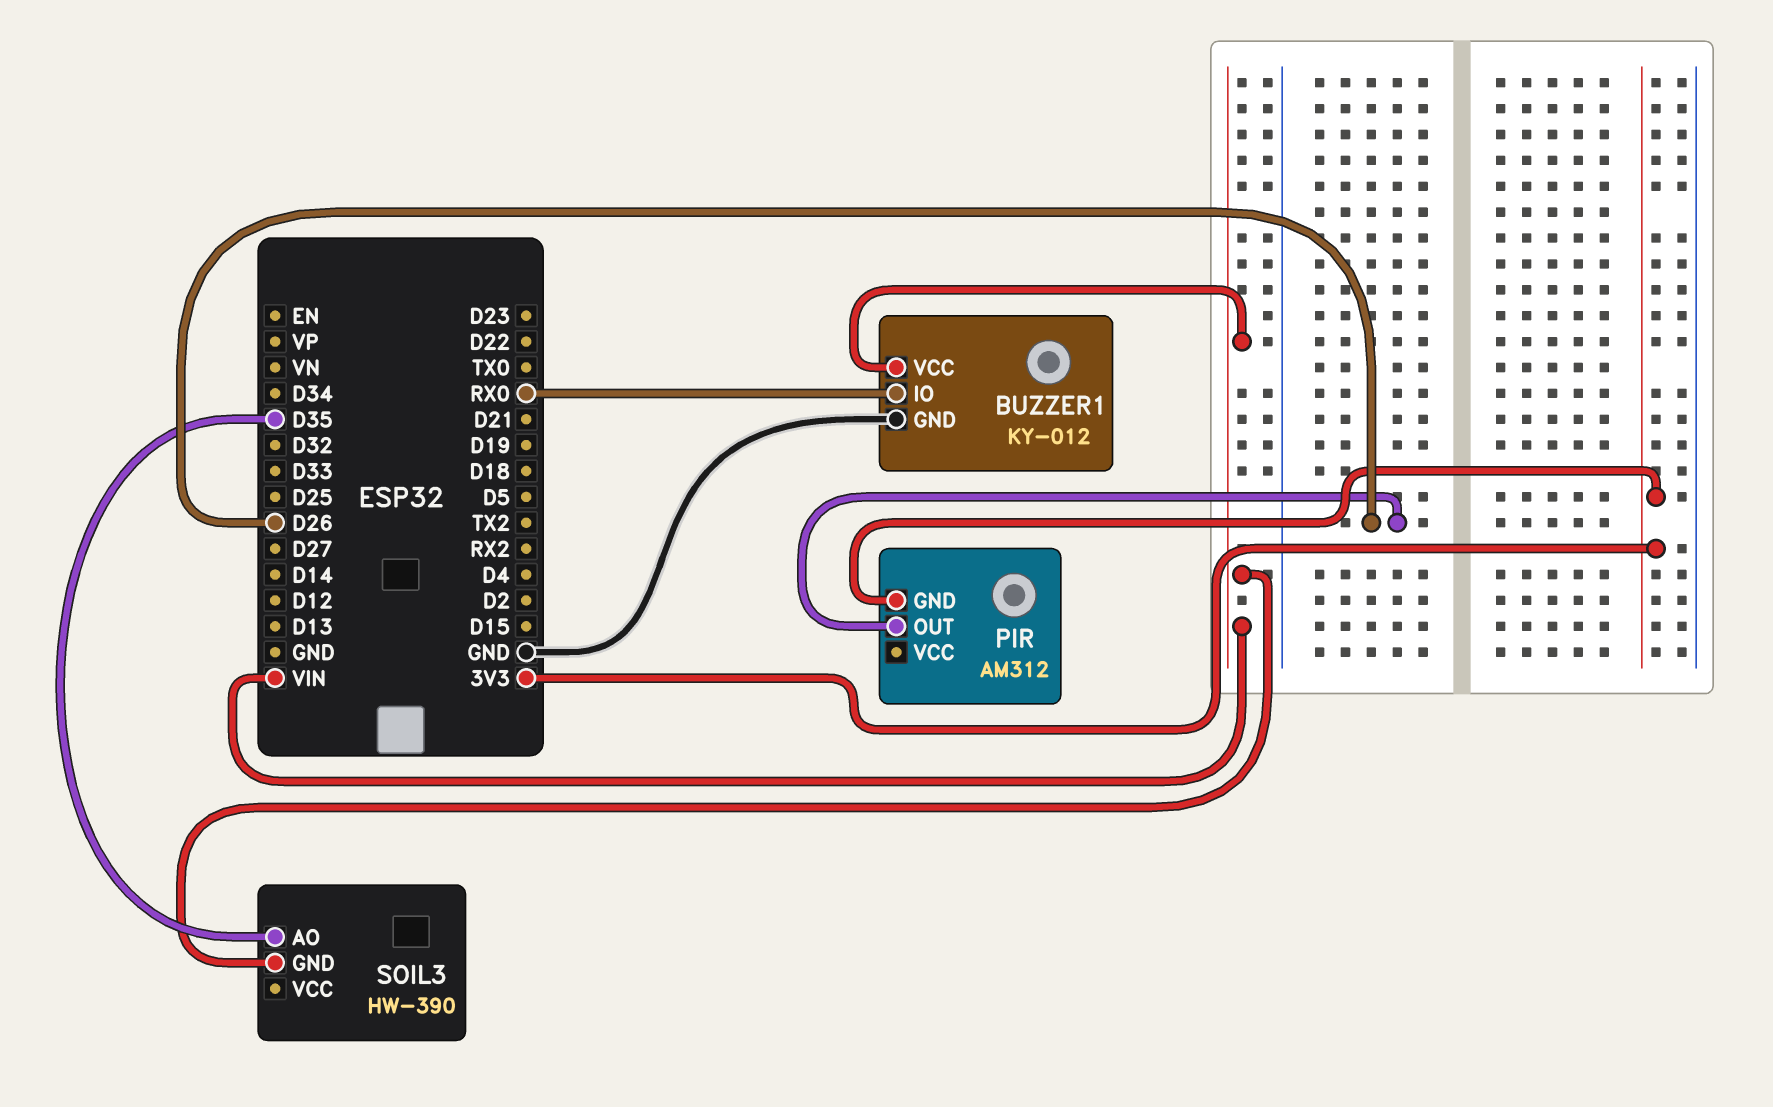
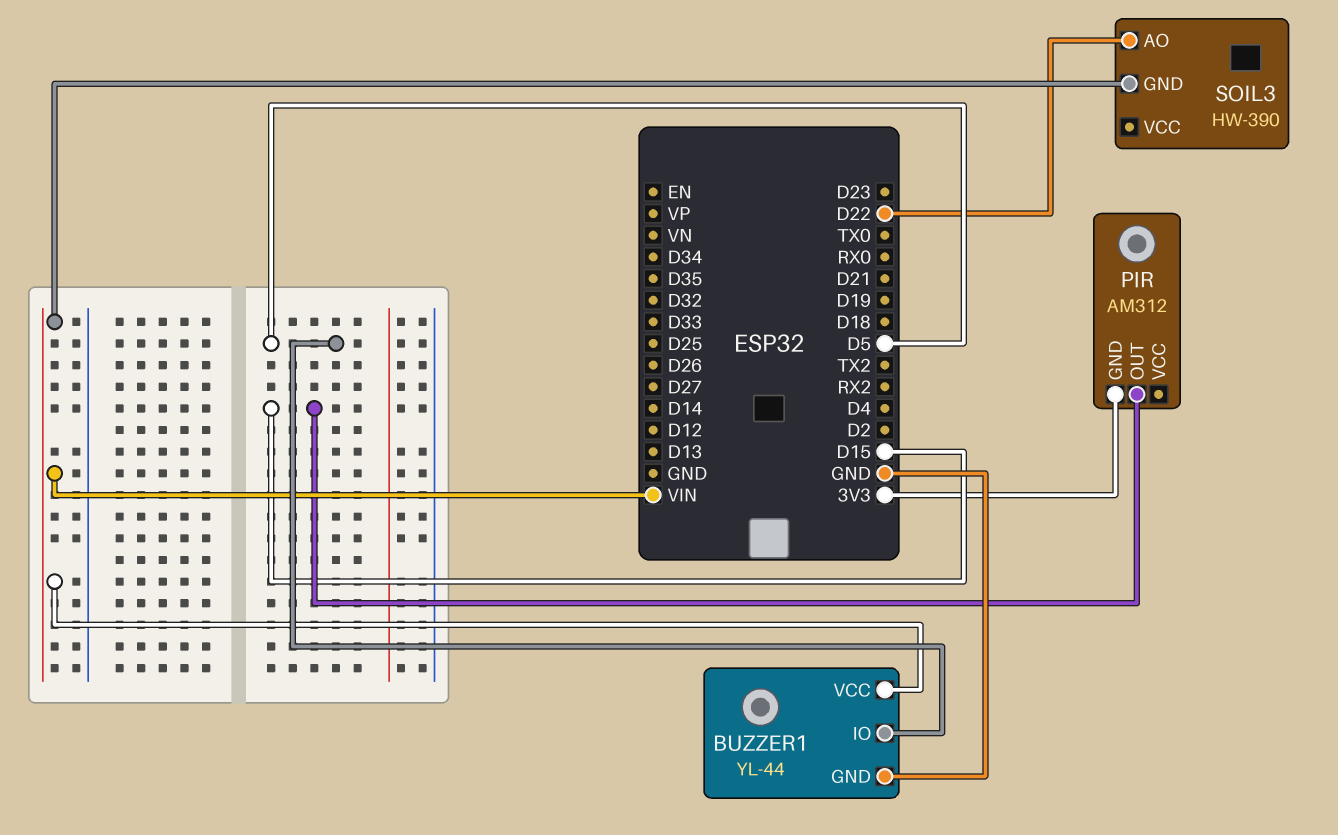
BUZZER1: KY-012 -> YL-44
BUZZER1 pin IO: RX0 -> D5
PIR pin OUT: D26 -> D15
SOIL3 pin AO: D35 -> D22

